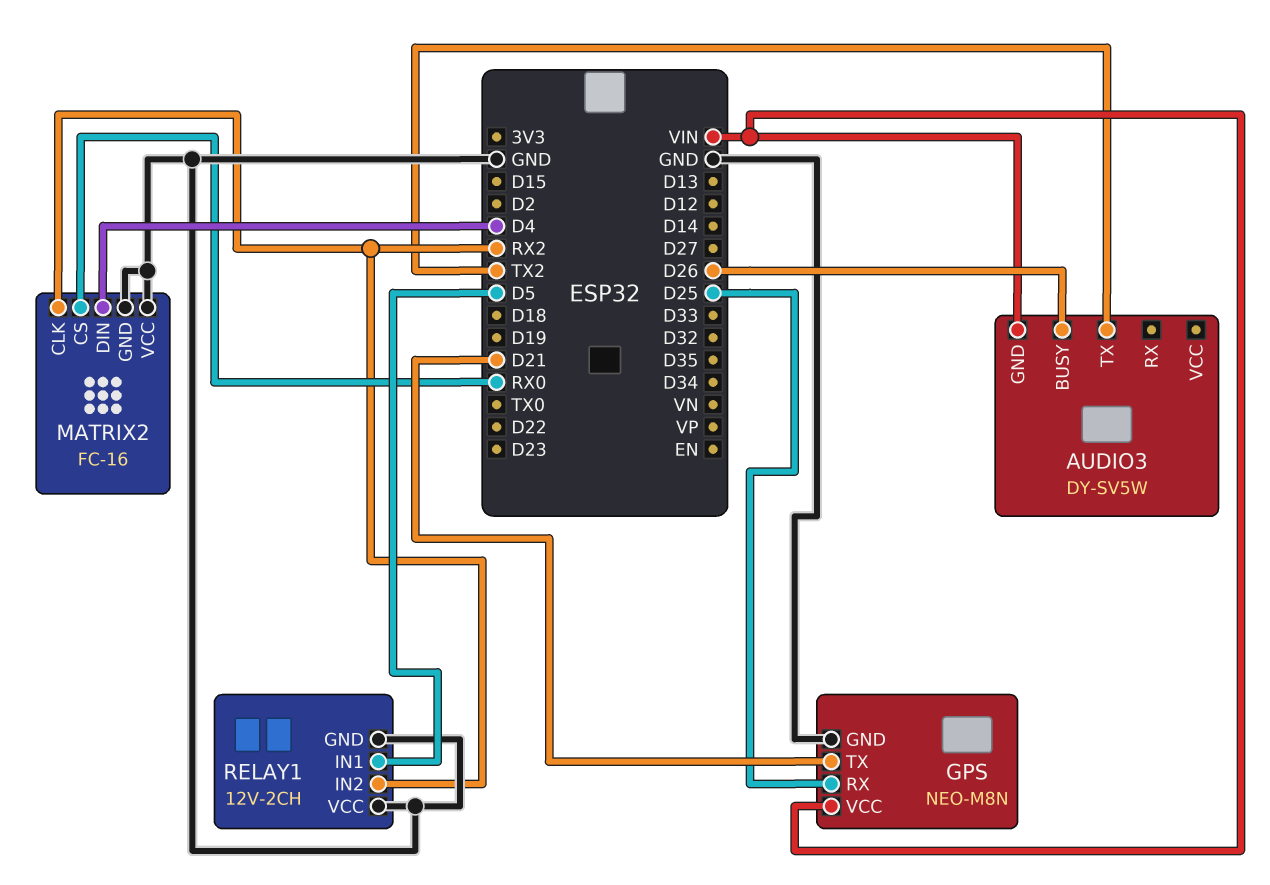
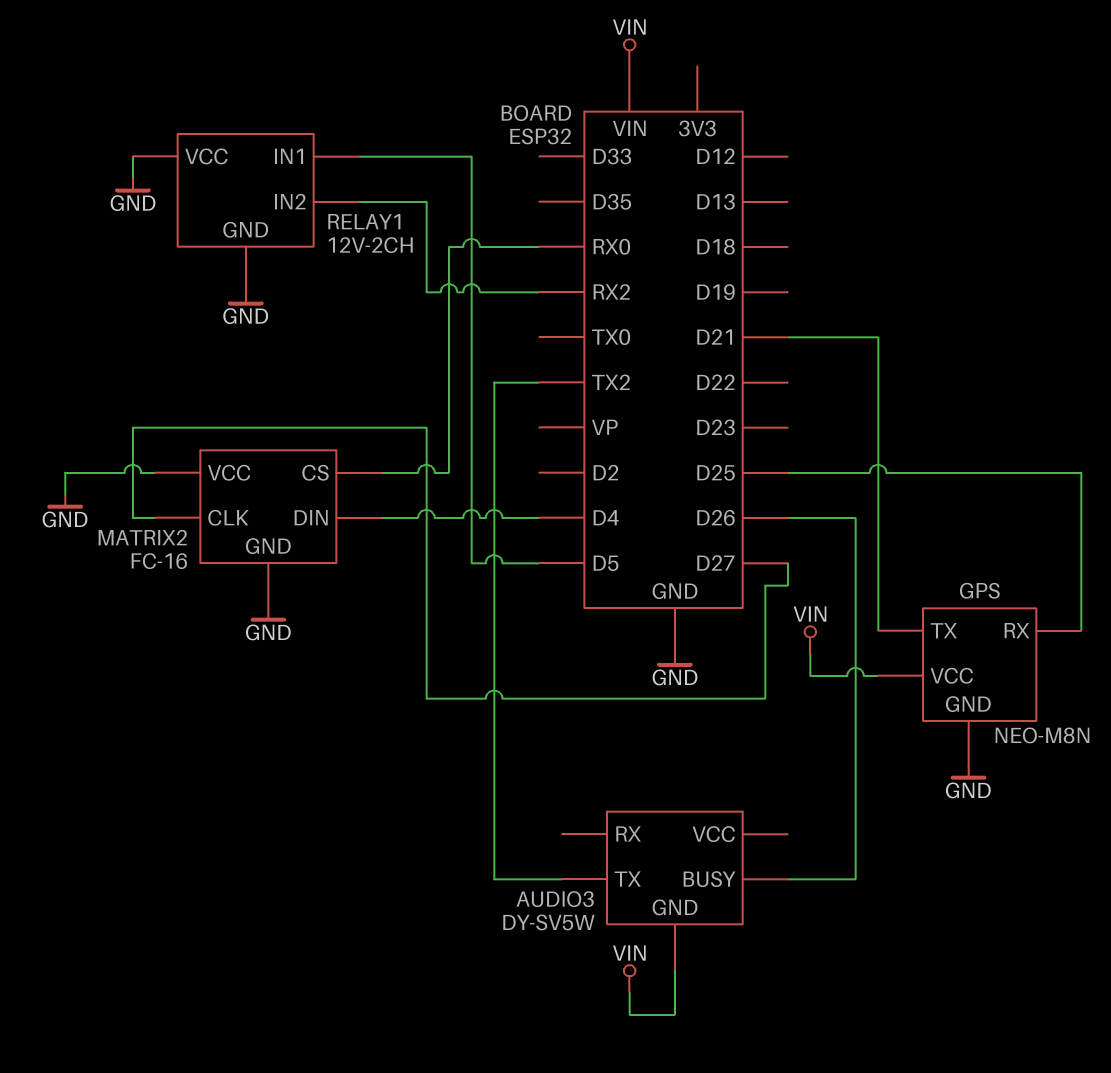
MATRIX2 pin CLK: RX2 -> D27

